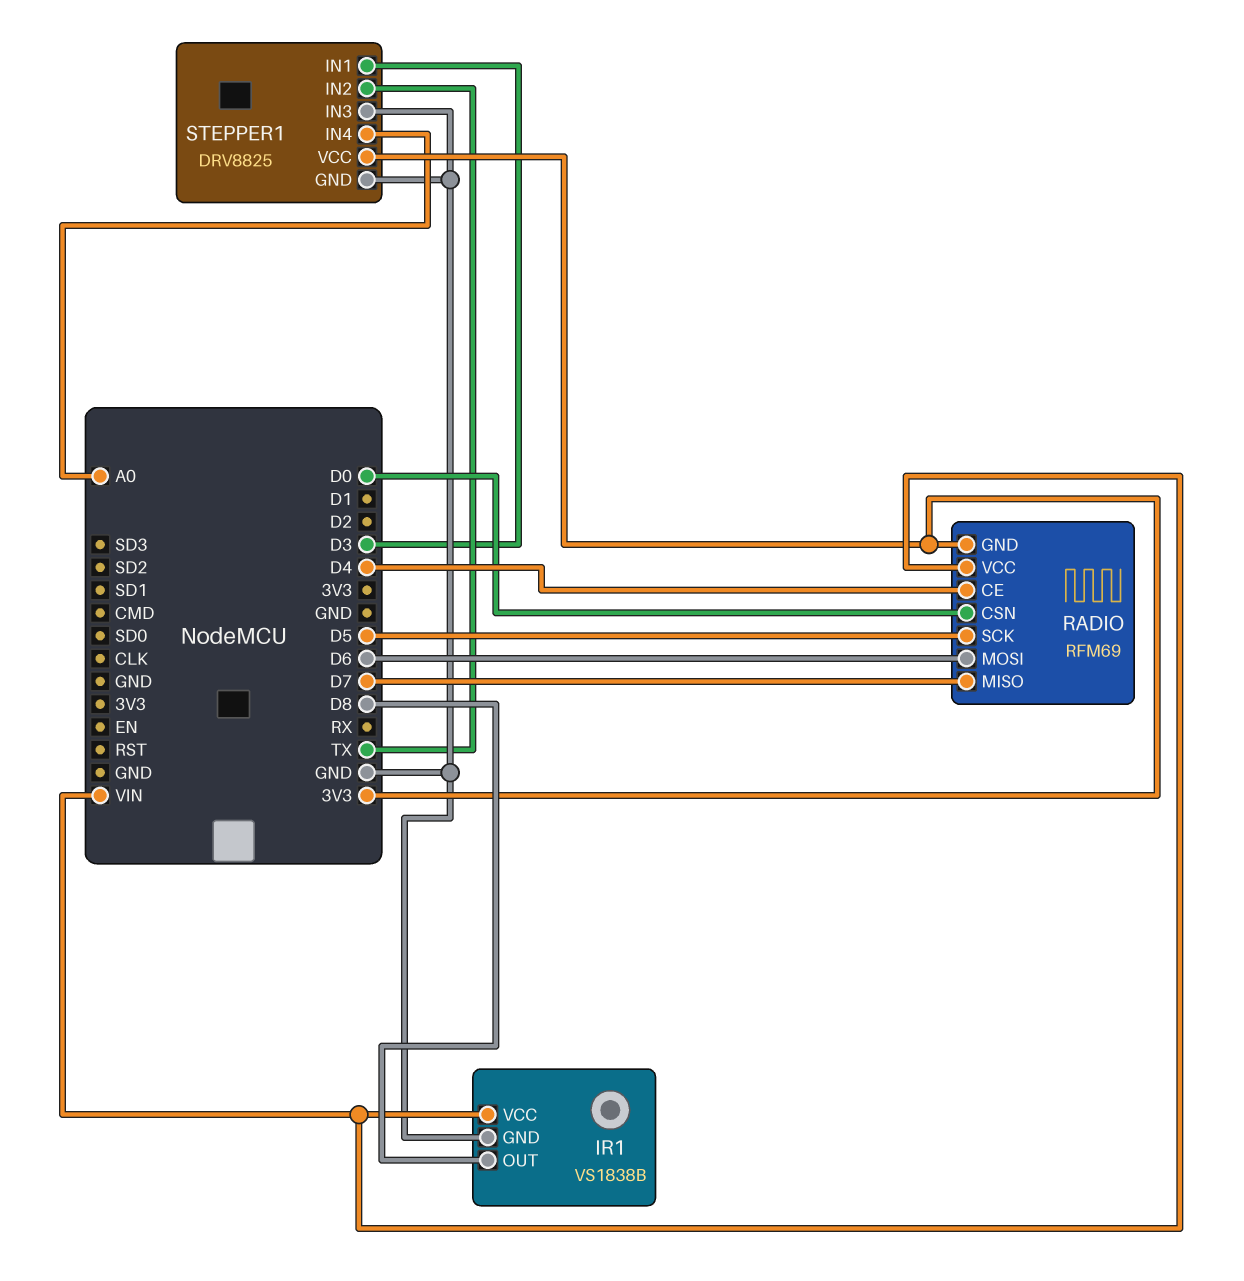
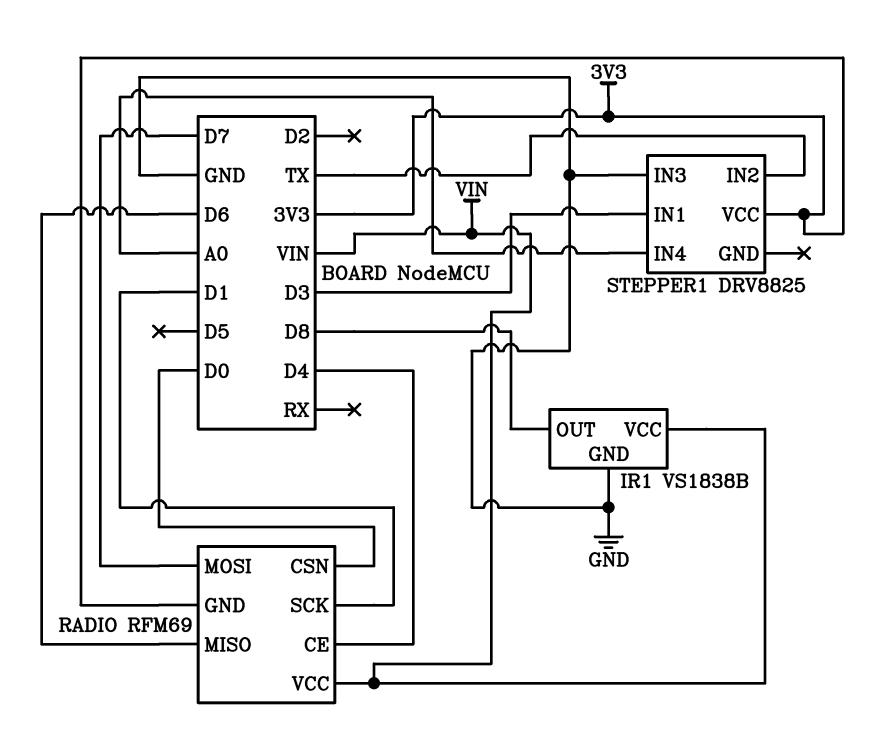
RADIO pin MISO: D7 -> D6
RADIO pin MOSI: D6 -> D7
RADIO pin SCK: D5 -> D1
STEPPER1 pin GND: GND -> none

